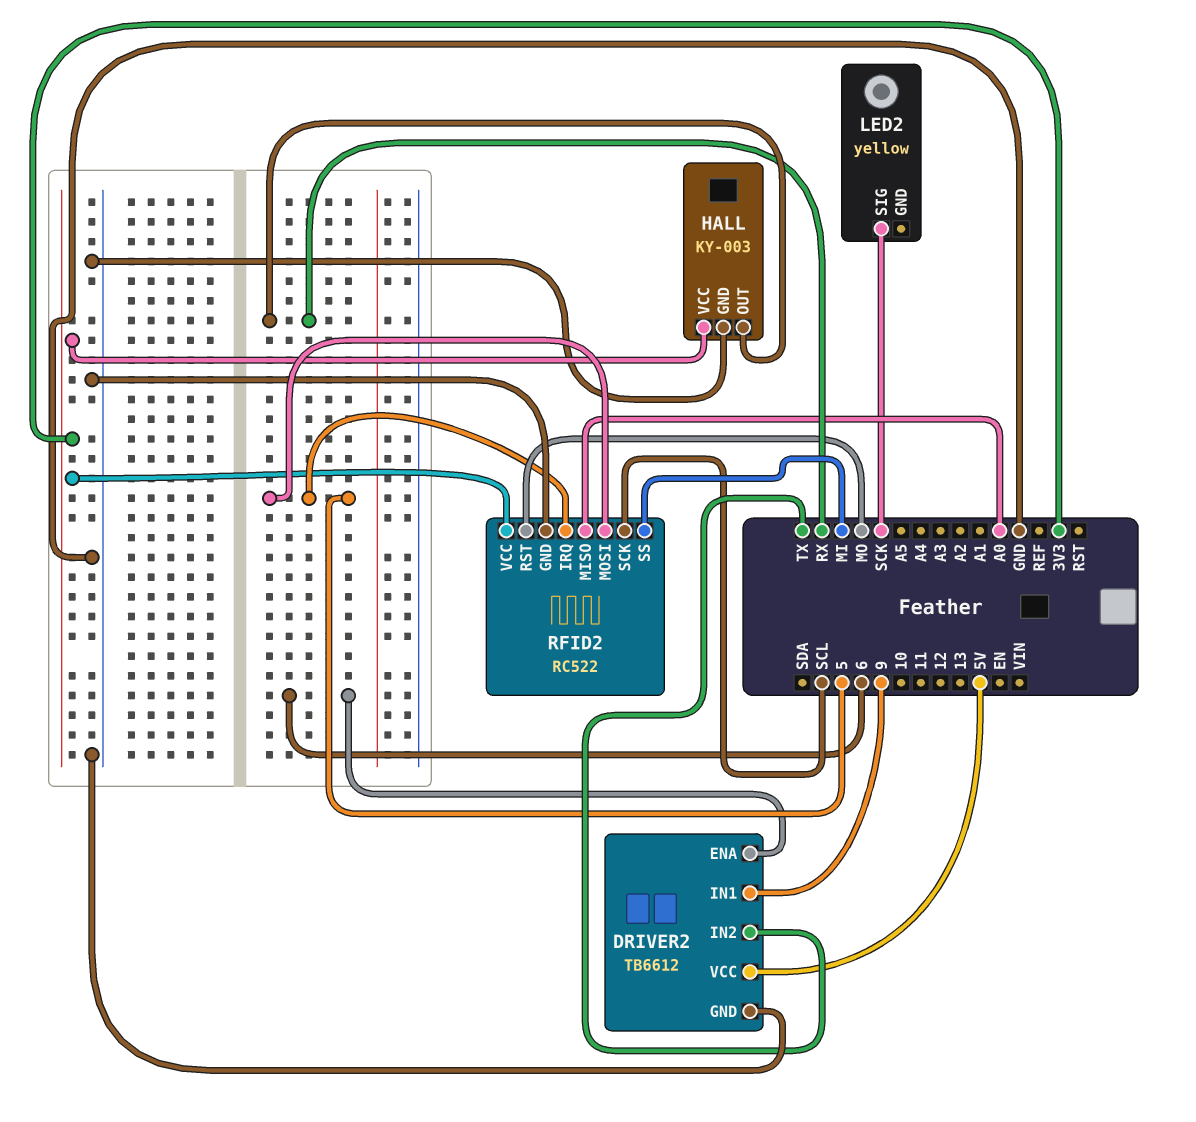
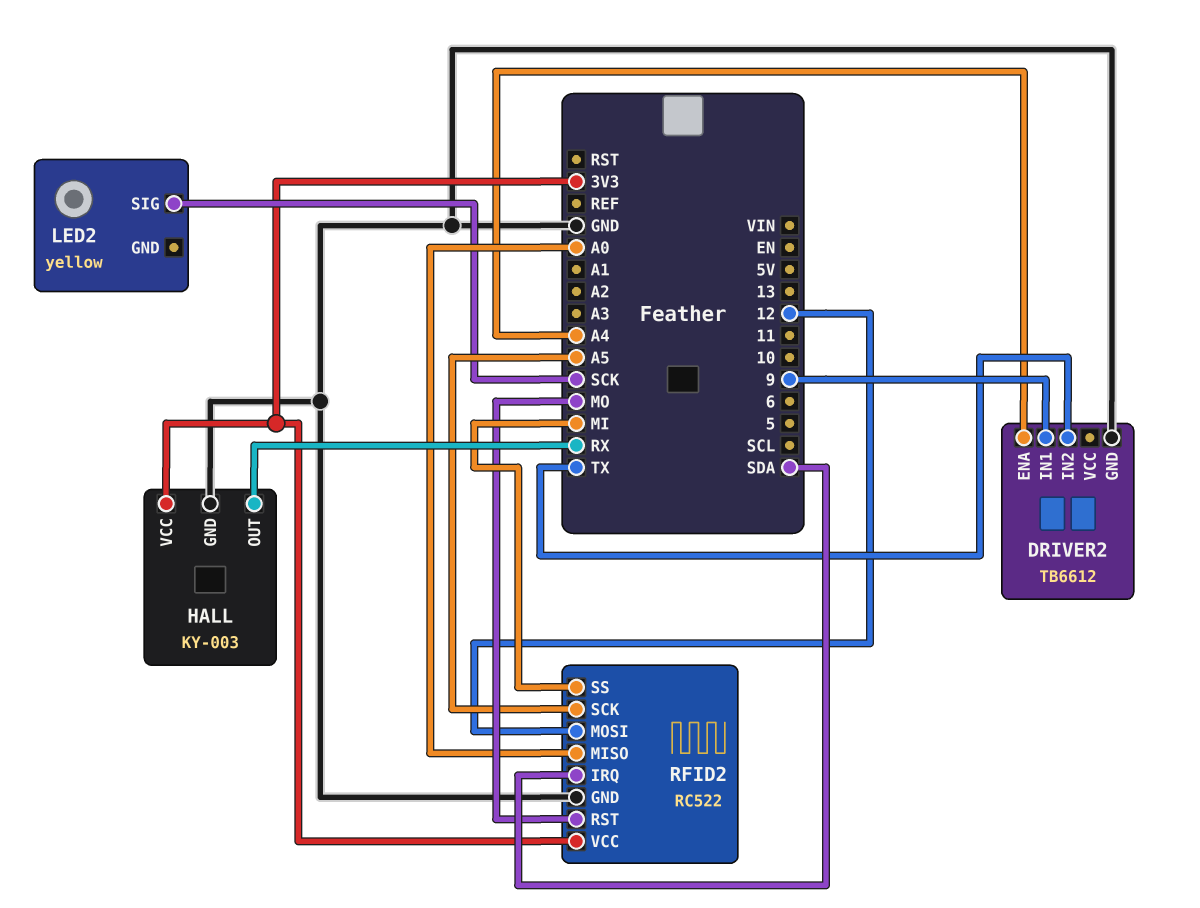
DRIVER2 pin ENA: 6 -> A4
DRIVER2 pin VCC: 5V -> none
RFID2 pin IRQ: 5 -> SDA
RFID2 pin MOSI: 5 -> 12
RFID2 pin SCK: SCL -> A5

